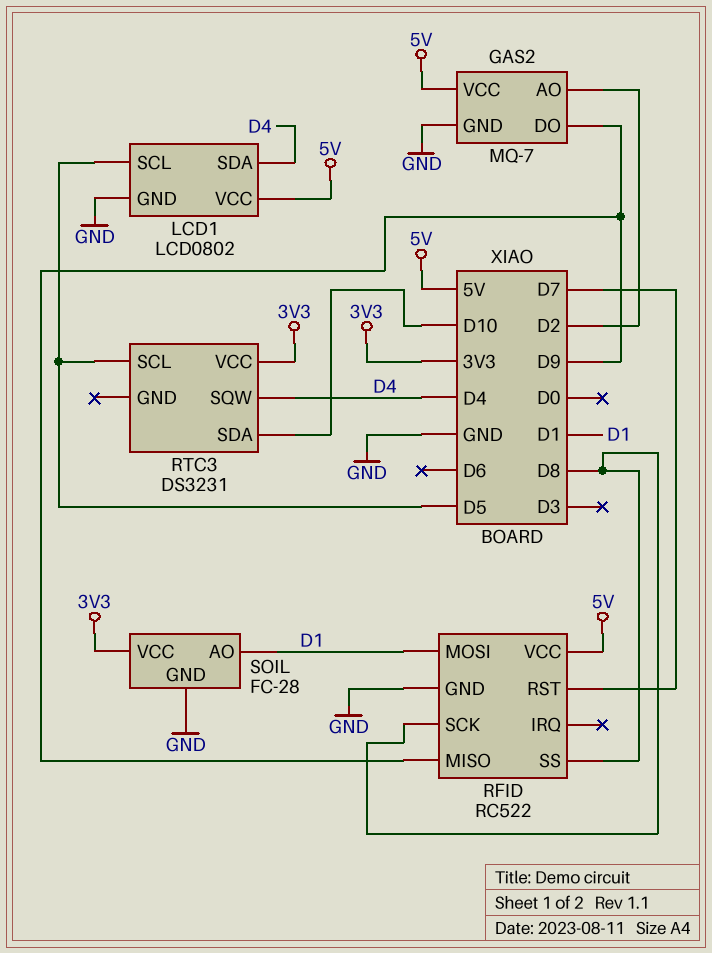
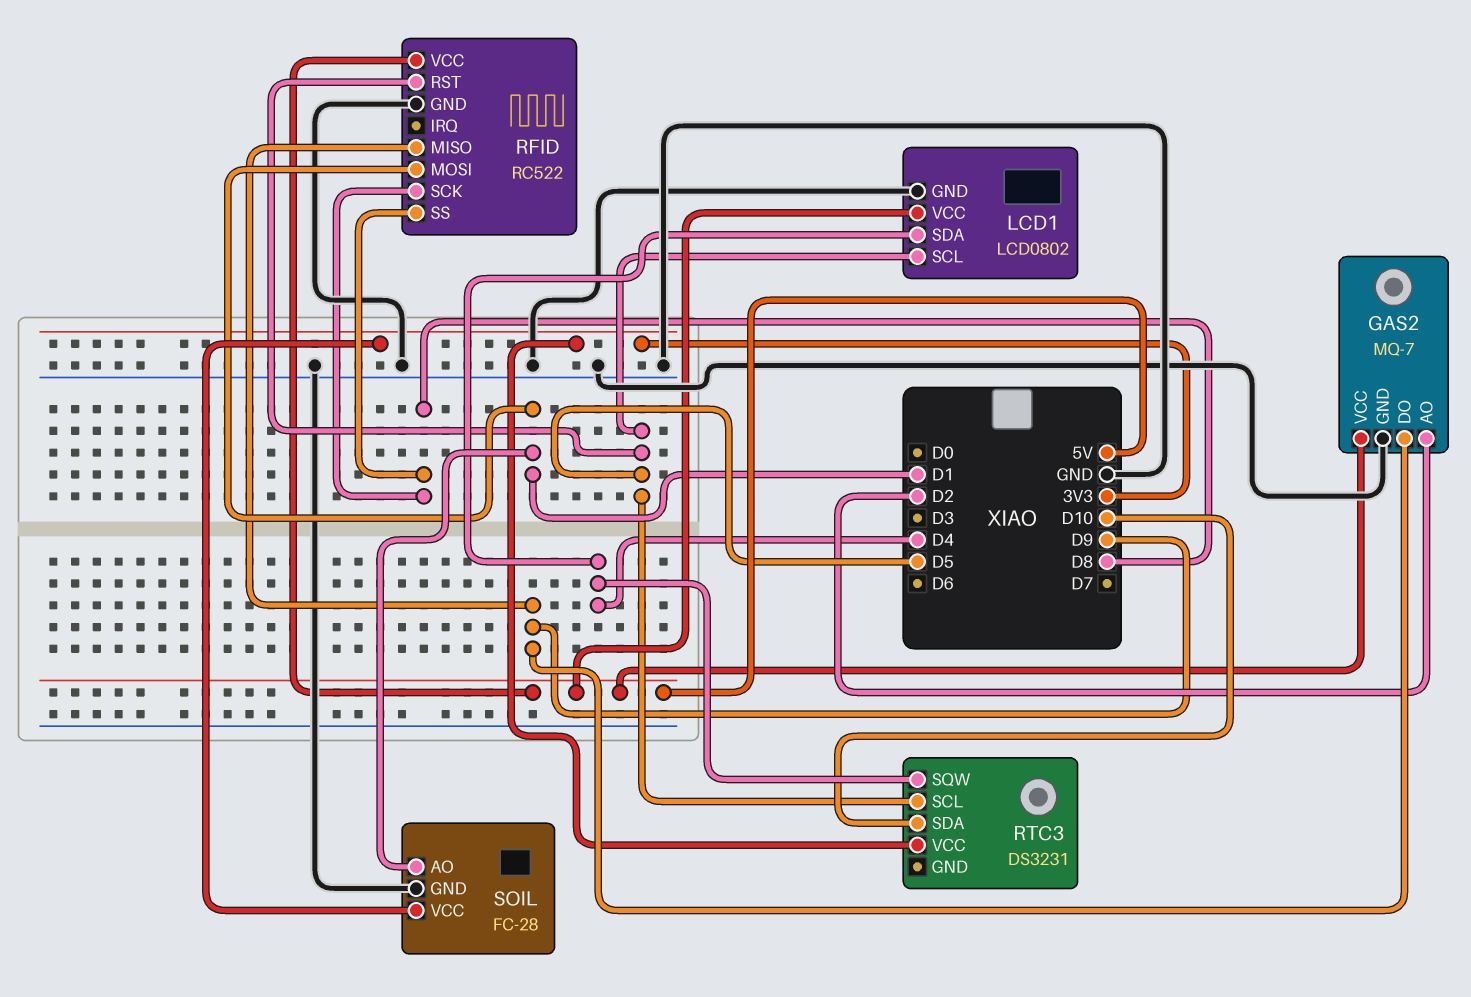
RFID pin RST: D7 -> D5

